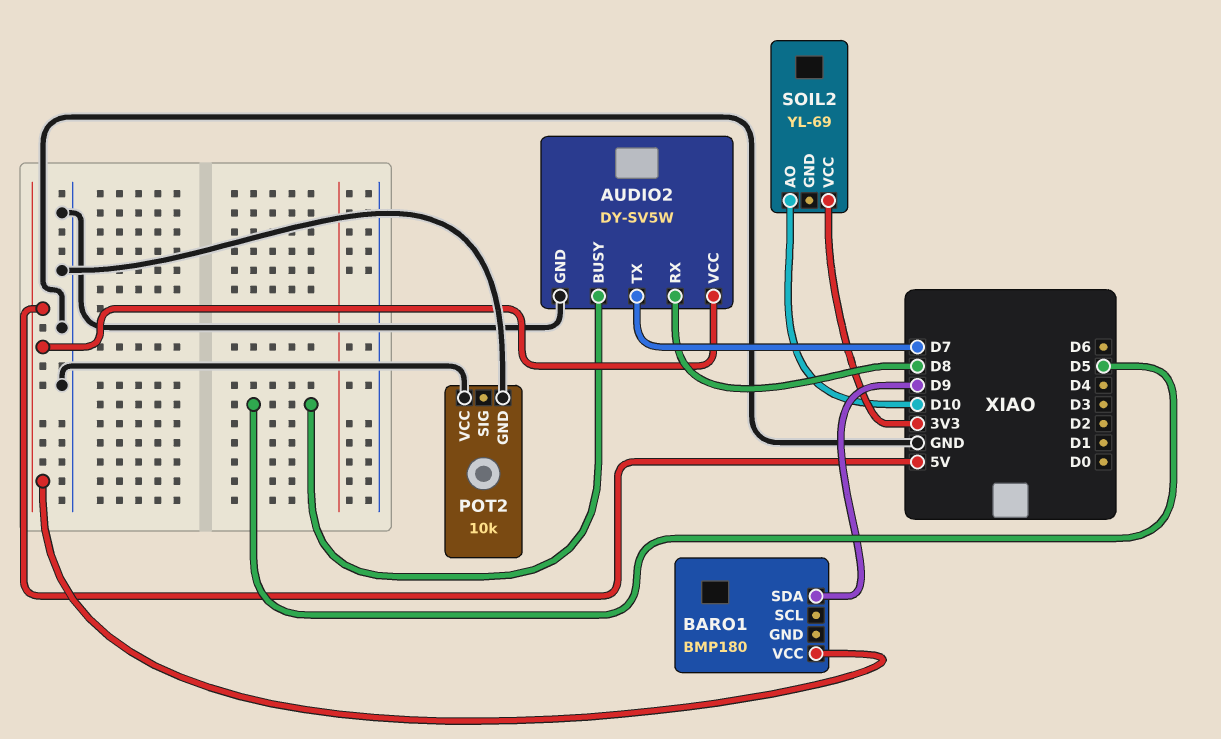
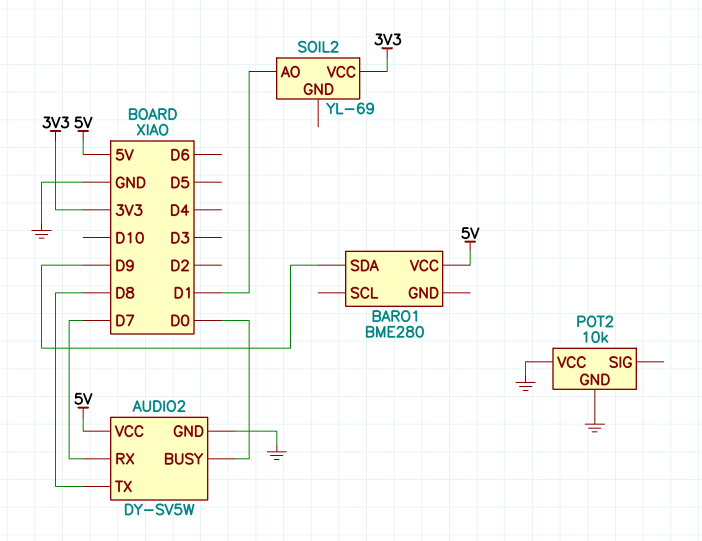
AUDIO2 pin BUSY: D5 -> D0
AUDIO2 pin RX: D8 -> D7
AUDIO2 pin TX: D7 -> D8
BARO1: BMP180 -> BME280
SOIL2 pin AO: D10 -> D1

